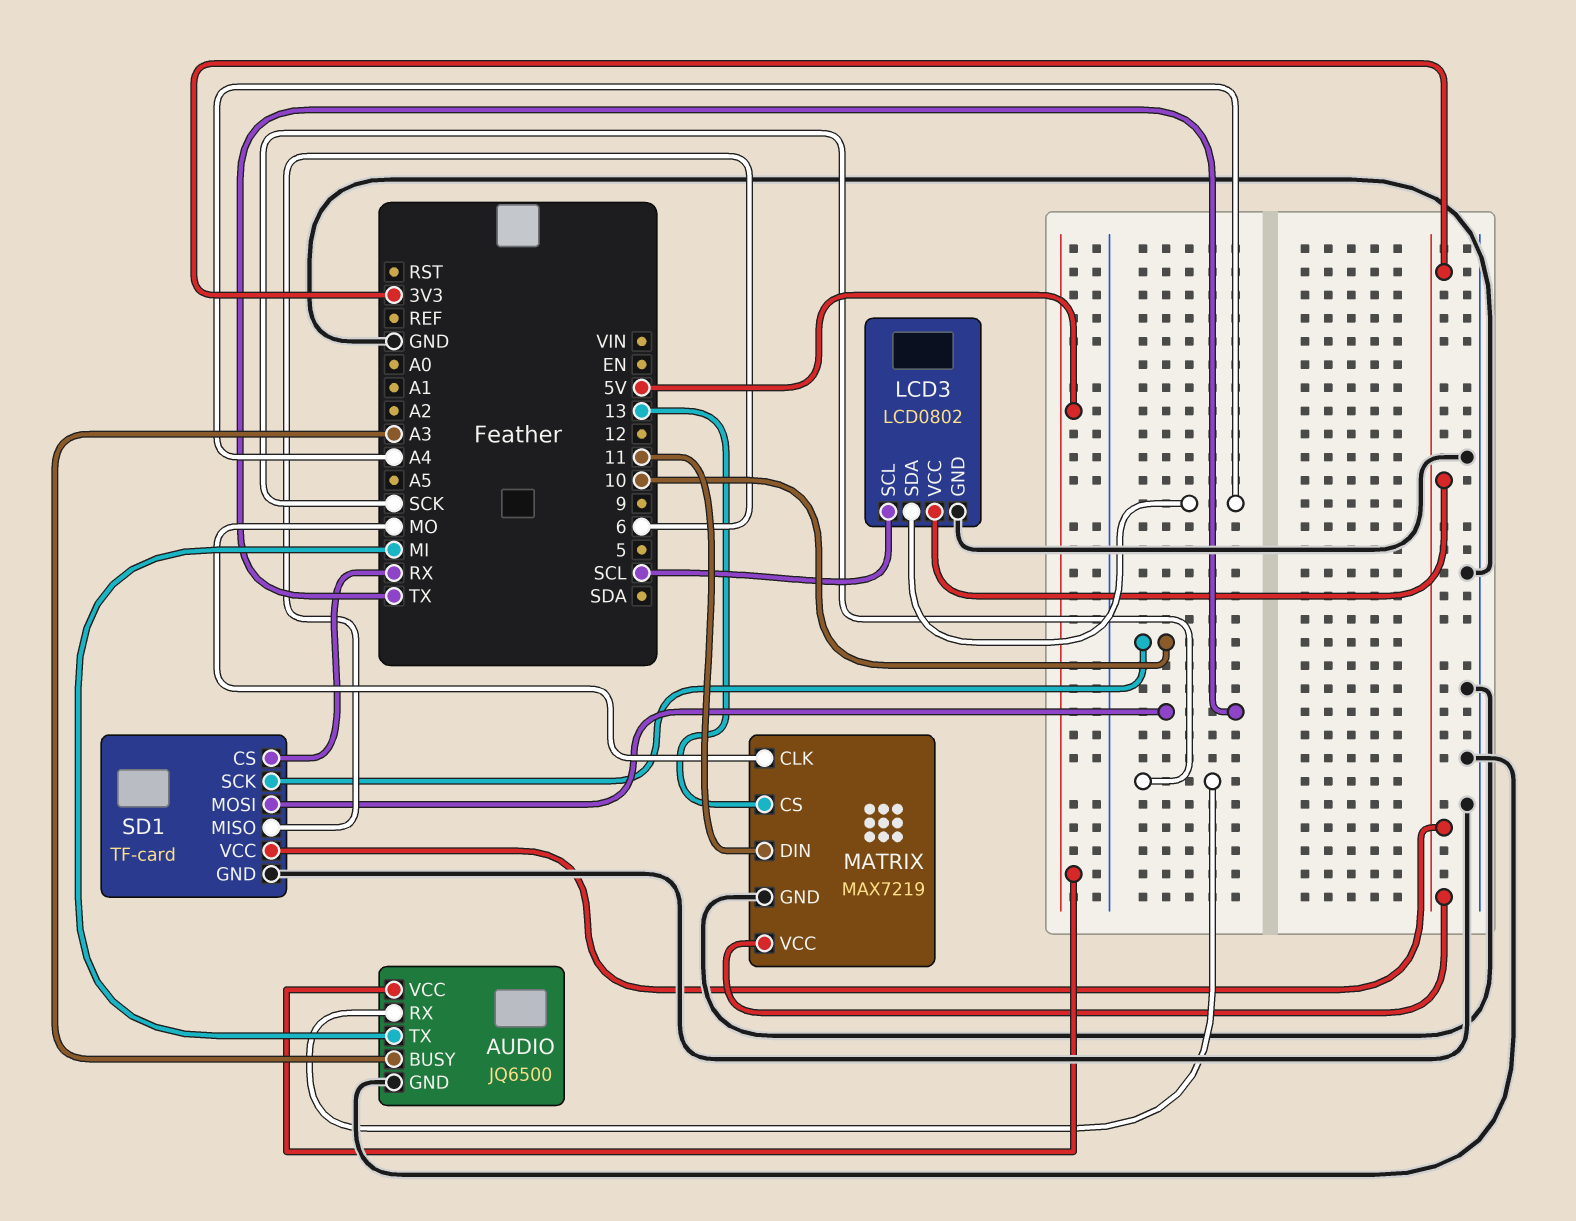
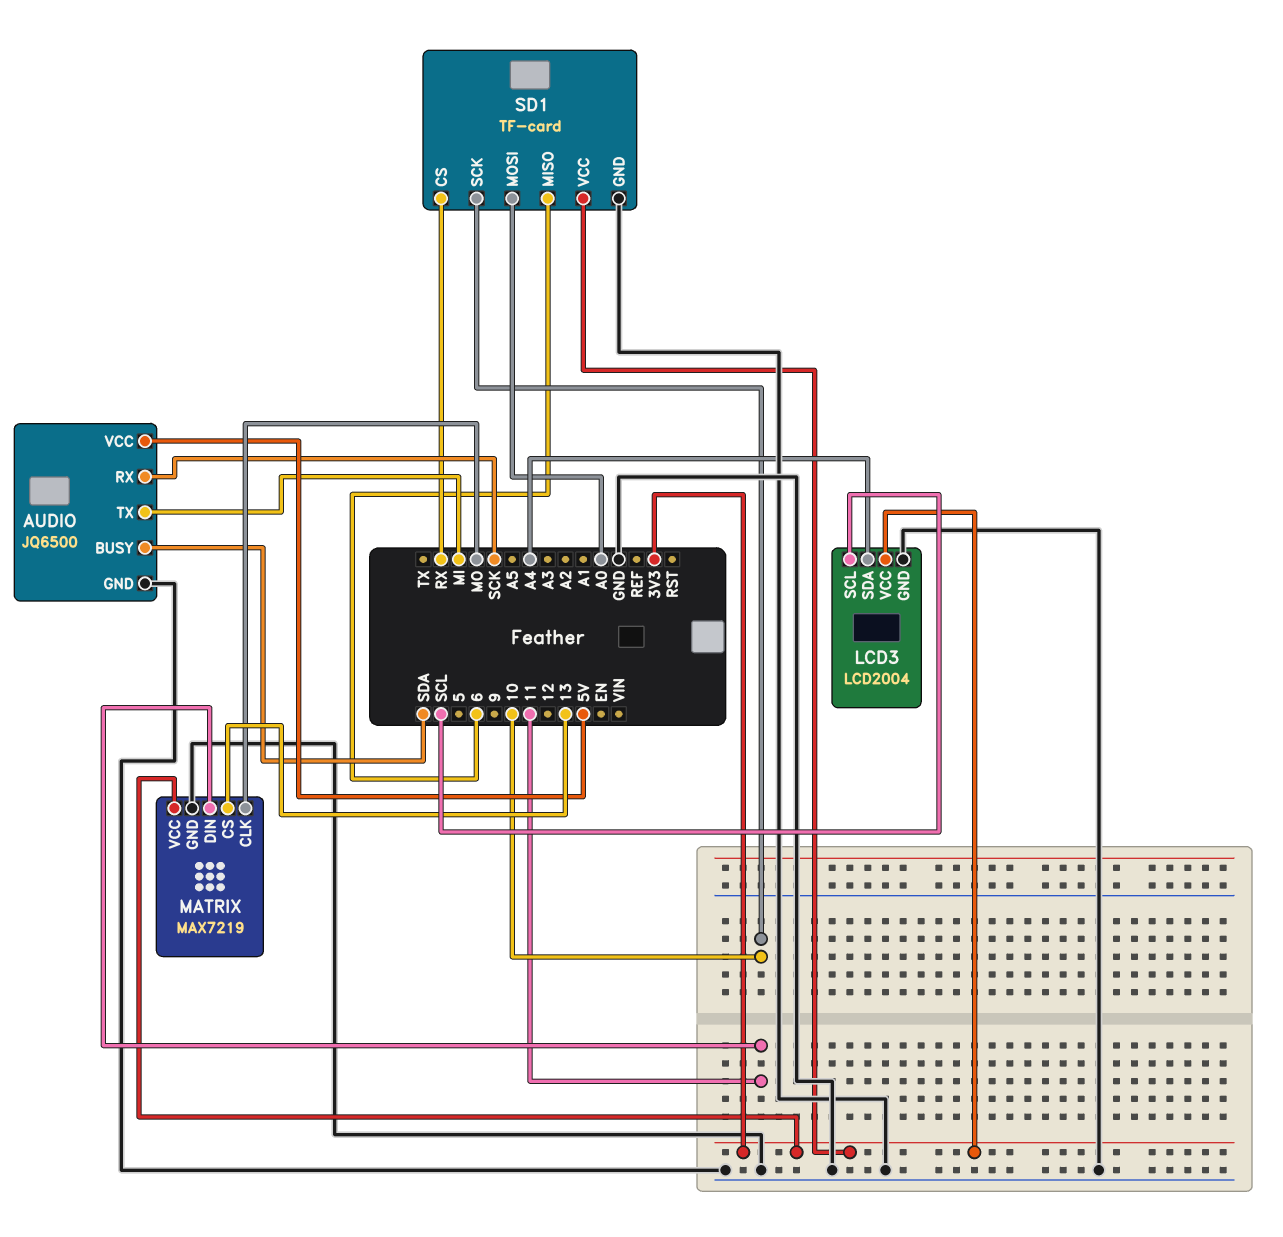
AUDIO pin BUSY: A3 -> SDA
LCD3: LCD0802 -> LCD2004
SD1 pin MOSI: TX -> A0

